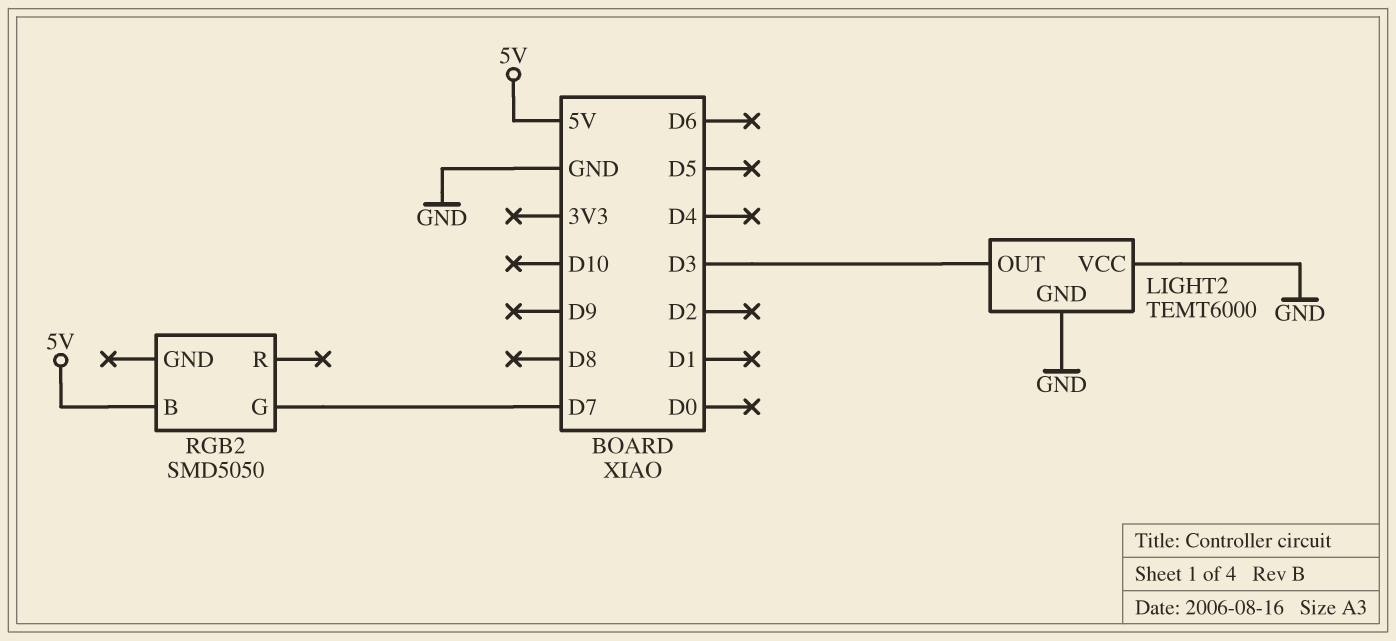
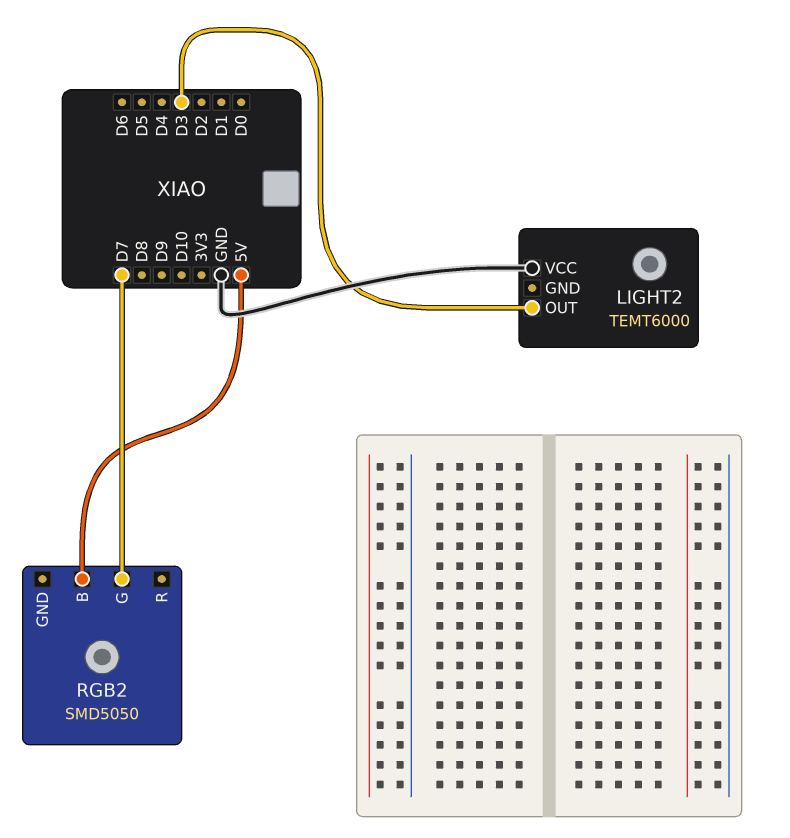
LIGHT2 pin GND: GND -> none

